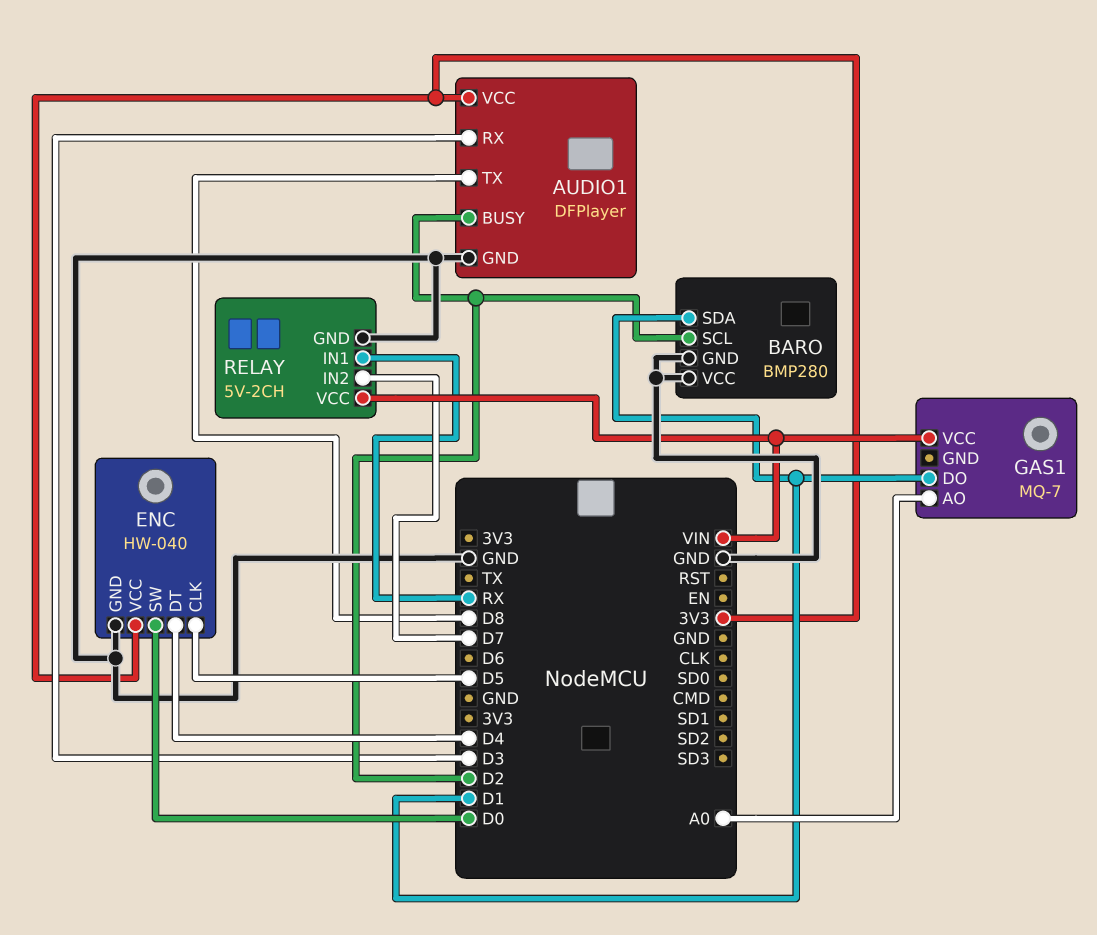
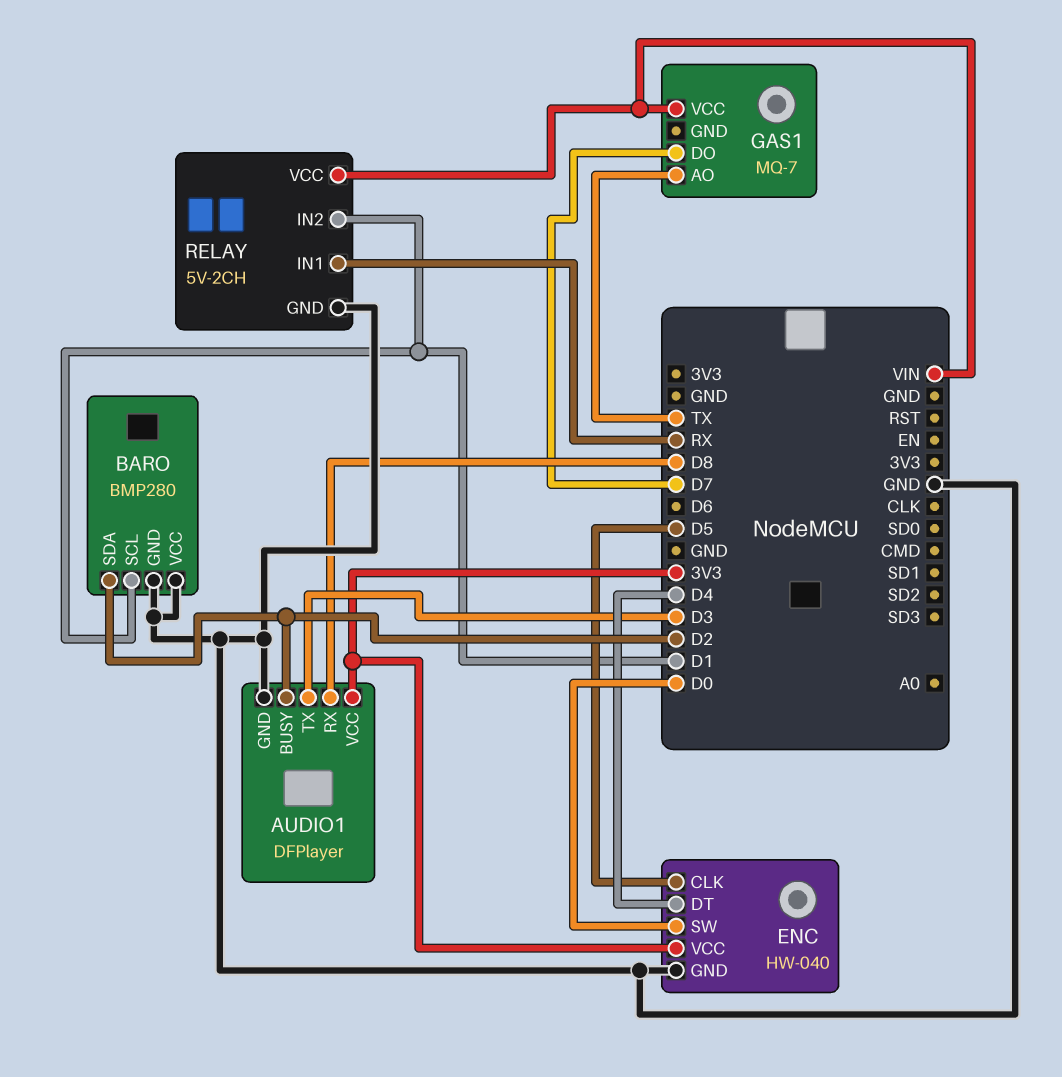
AUDIO1 pin RX: D3 -> D8
AUDIO1 pin TX: D8 -> D3
BARO pin SCL: D2 -> D1
BARO pin SDA: D1 -> D2
GAS1 pin AO: A0 -> TX
GAS1 pin DO: D1 -> D7
RELAY pin IN2: D7 -> D1

